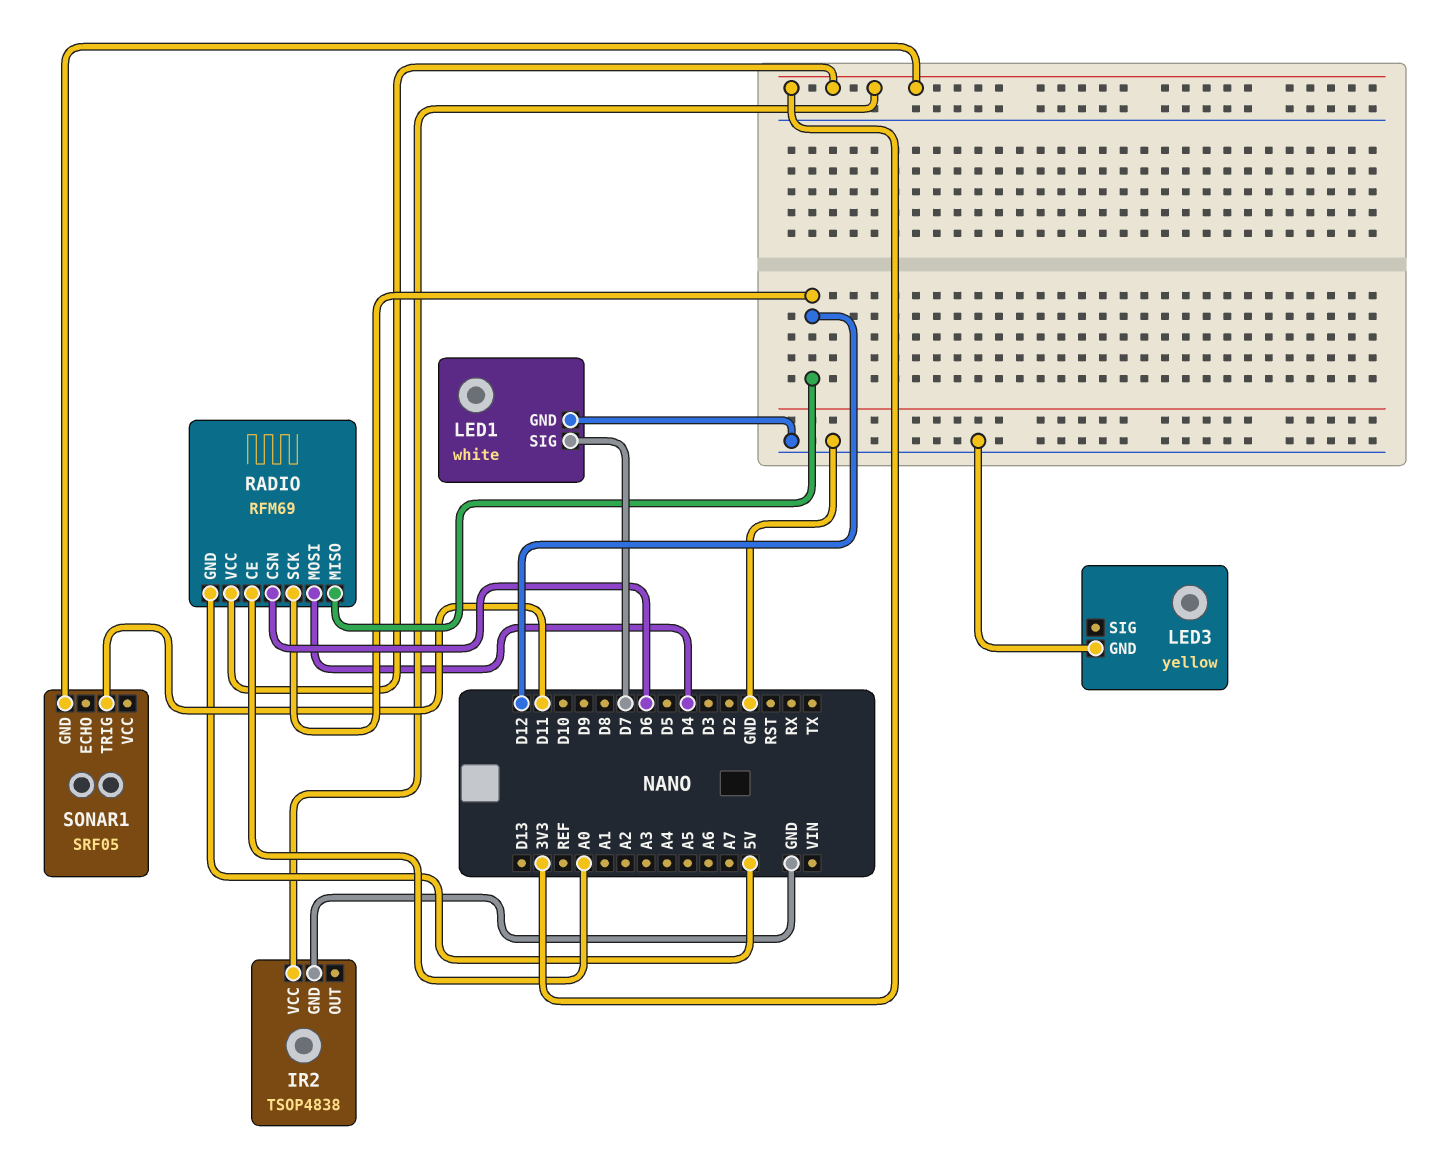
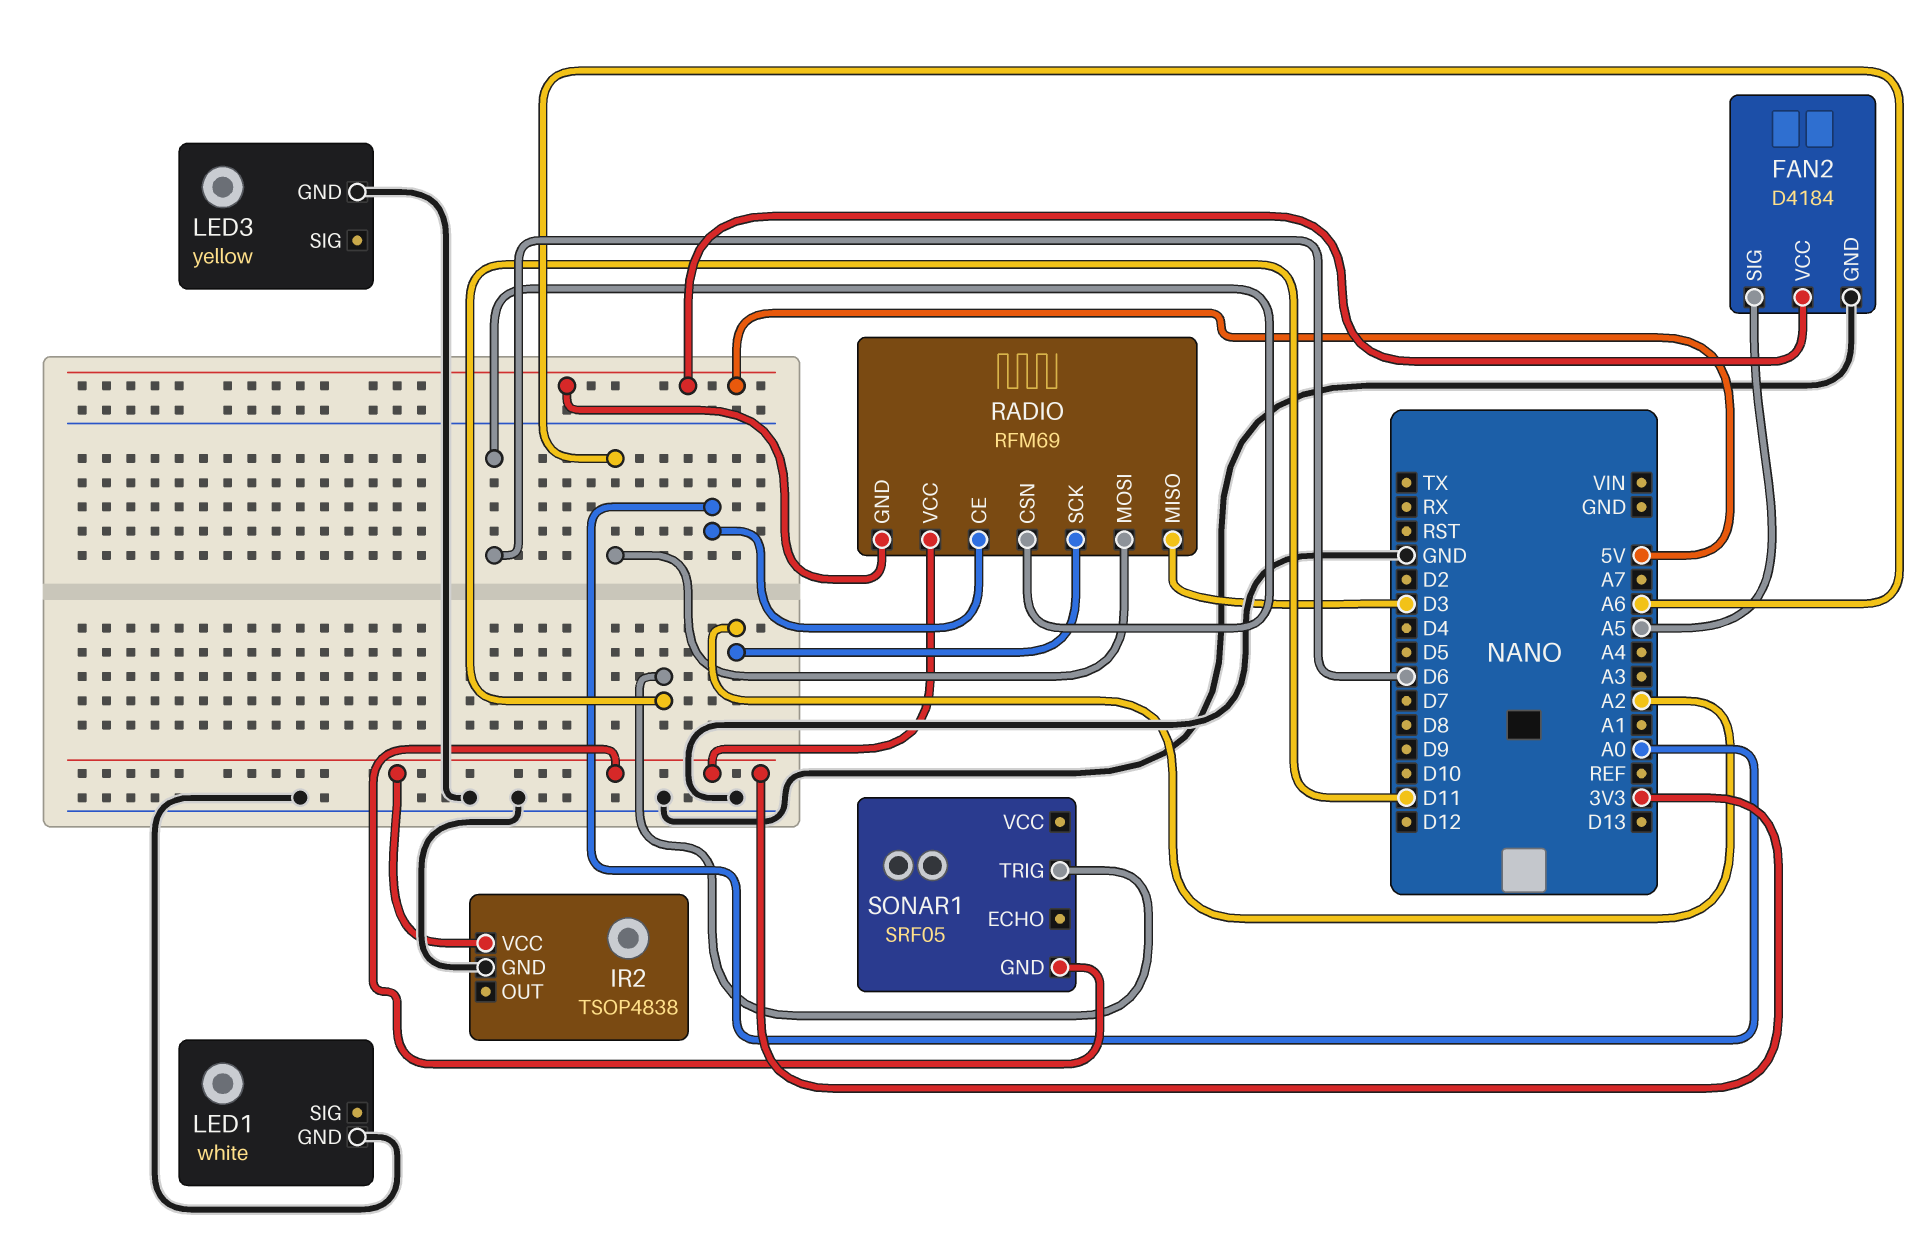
FAN2: none -> D4184
FAN2 pin GND: none -> GND
FAN2 pin SIG: none -> A5
FAN2 pin VCC: none -> 5V
LED1 pin SIG: D7 -> none
RADIO pin MISO: D12 -> D3
RADIO pin MOSI: D4 -> A6
RADIO pin SCK: D12 -> A2

